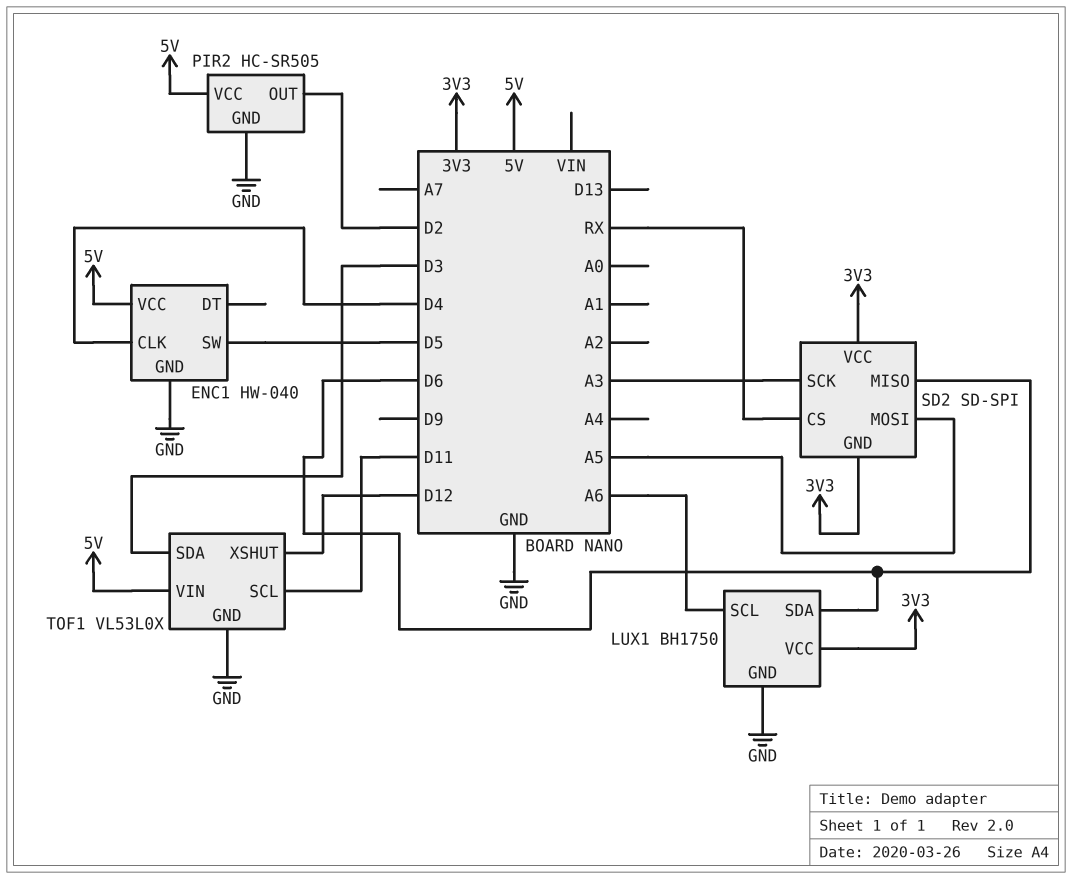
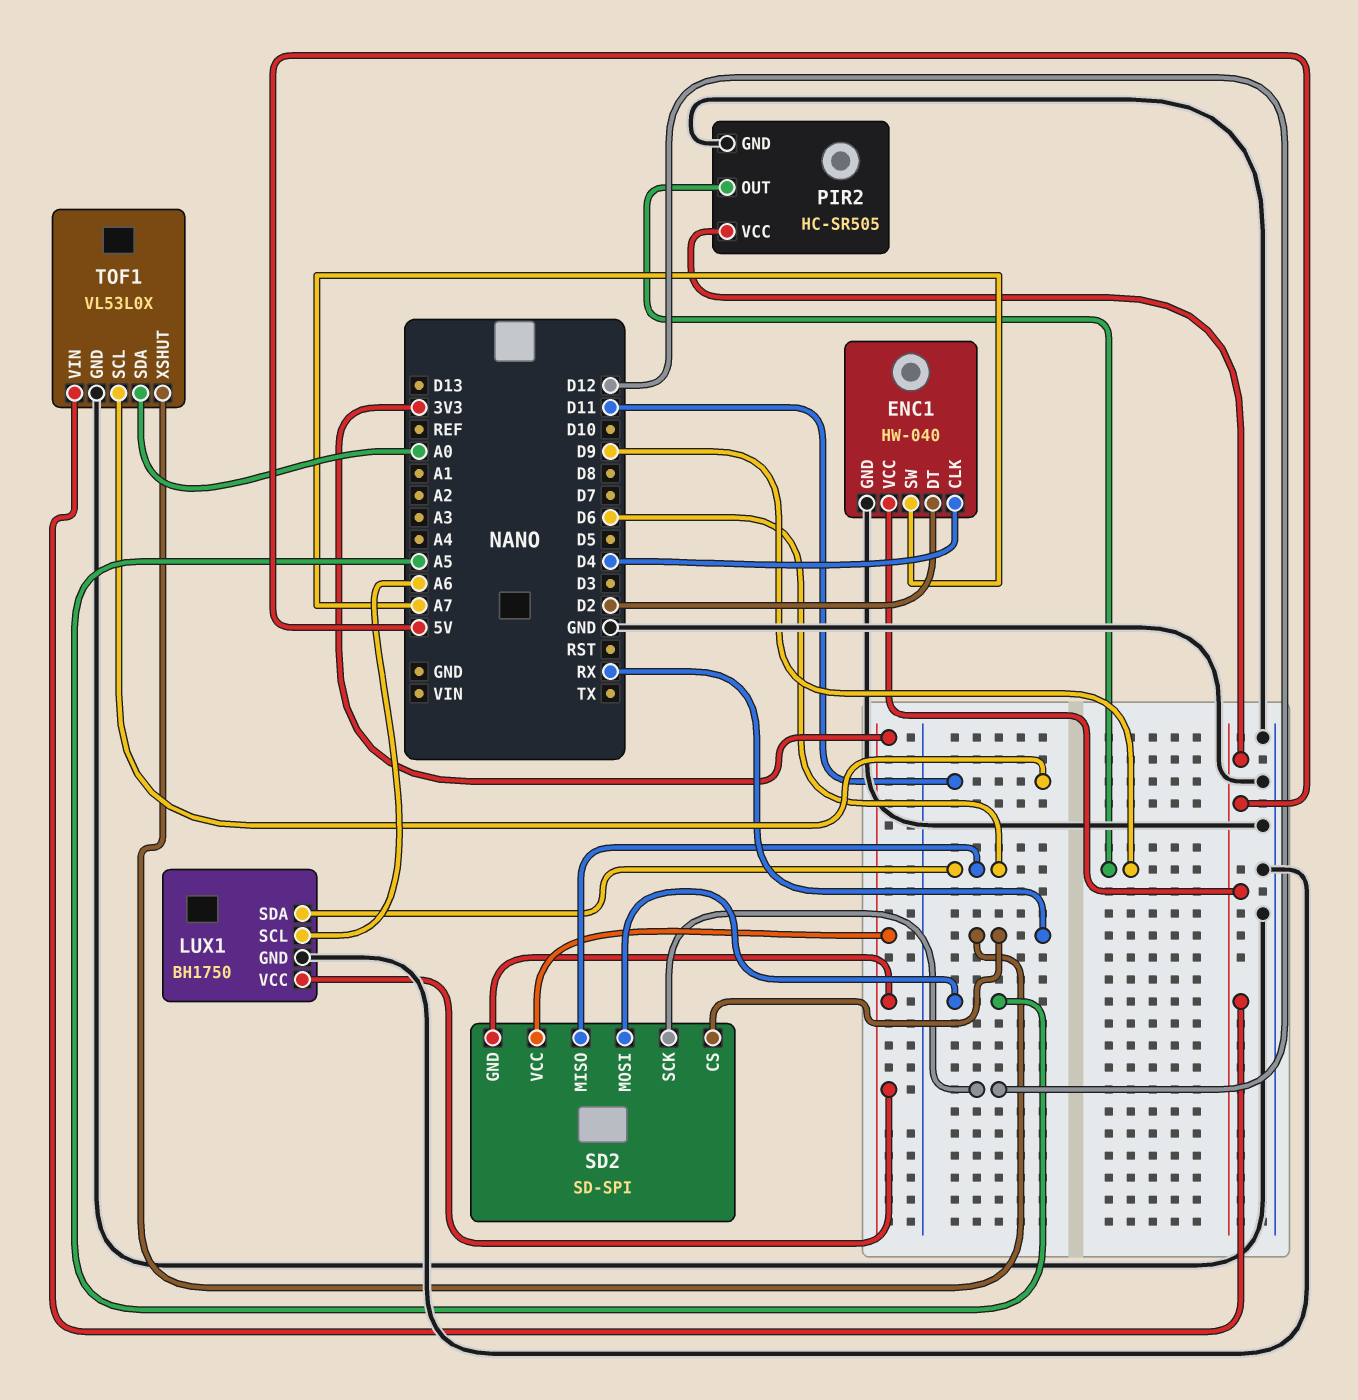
ENC1 pin DT: none -> D2
ENC1 pin SW: D5 -> A7
PIR2 pin OUT: D2 -> D9
SD2 pin SCK: A3 -> D12
TOF1 pin SDA: D3 -> A0
TOF1 pin XSHUT: D12 -> RX

